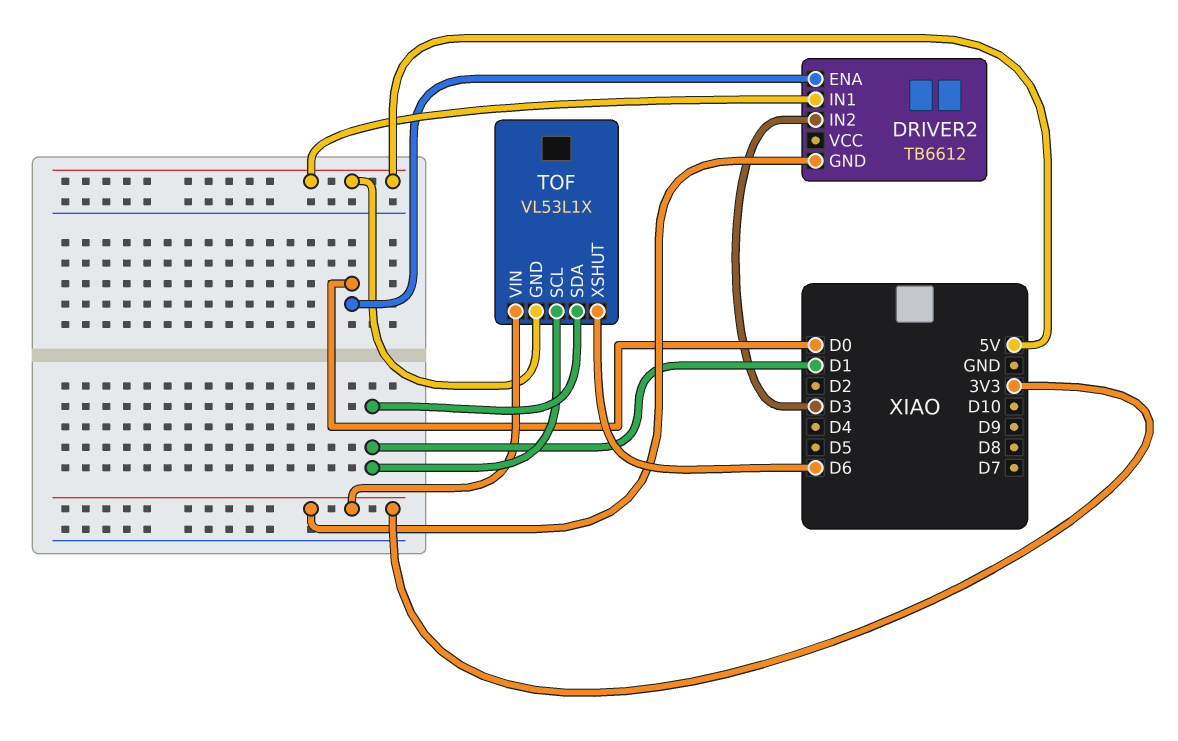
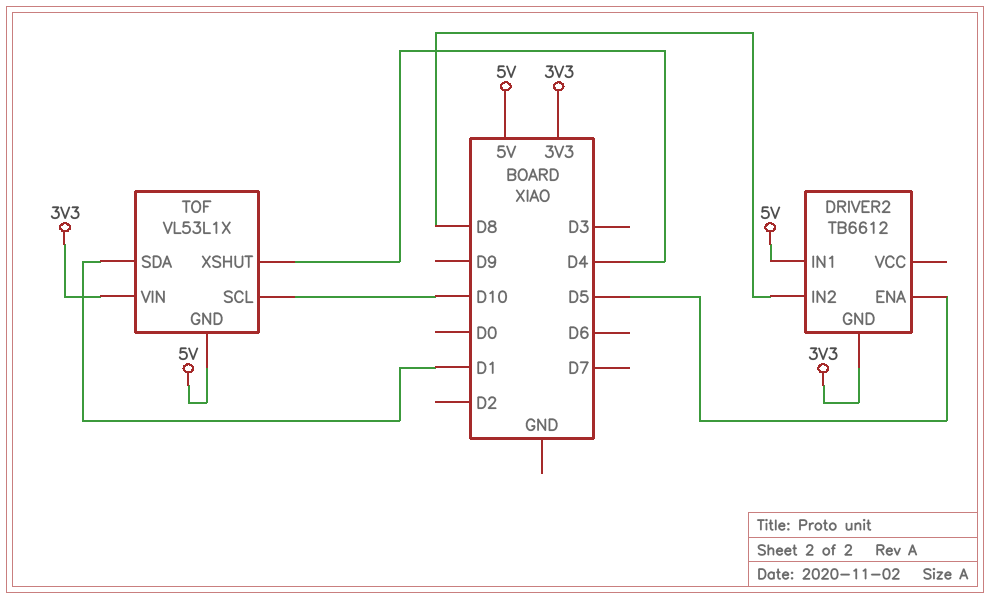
DRIVER2 pin ENA: D0 -> D5
DRIVER2 pin IN2: D3 -> D8
TOF pin SCL: D1 -> D10
TOF pin XSHUT: D6 -> D4

